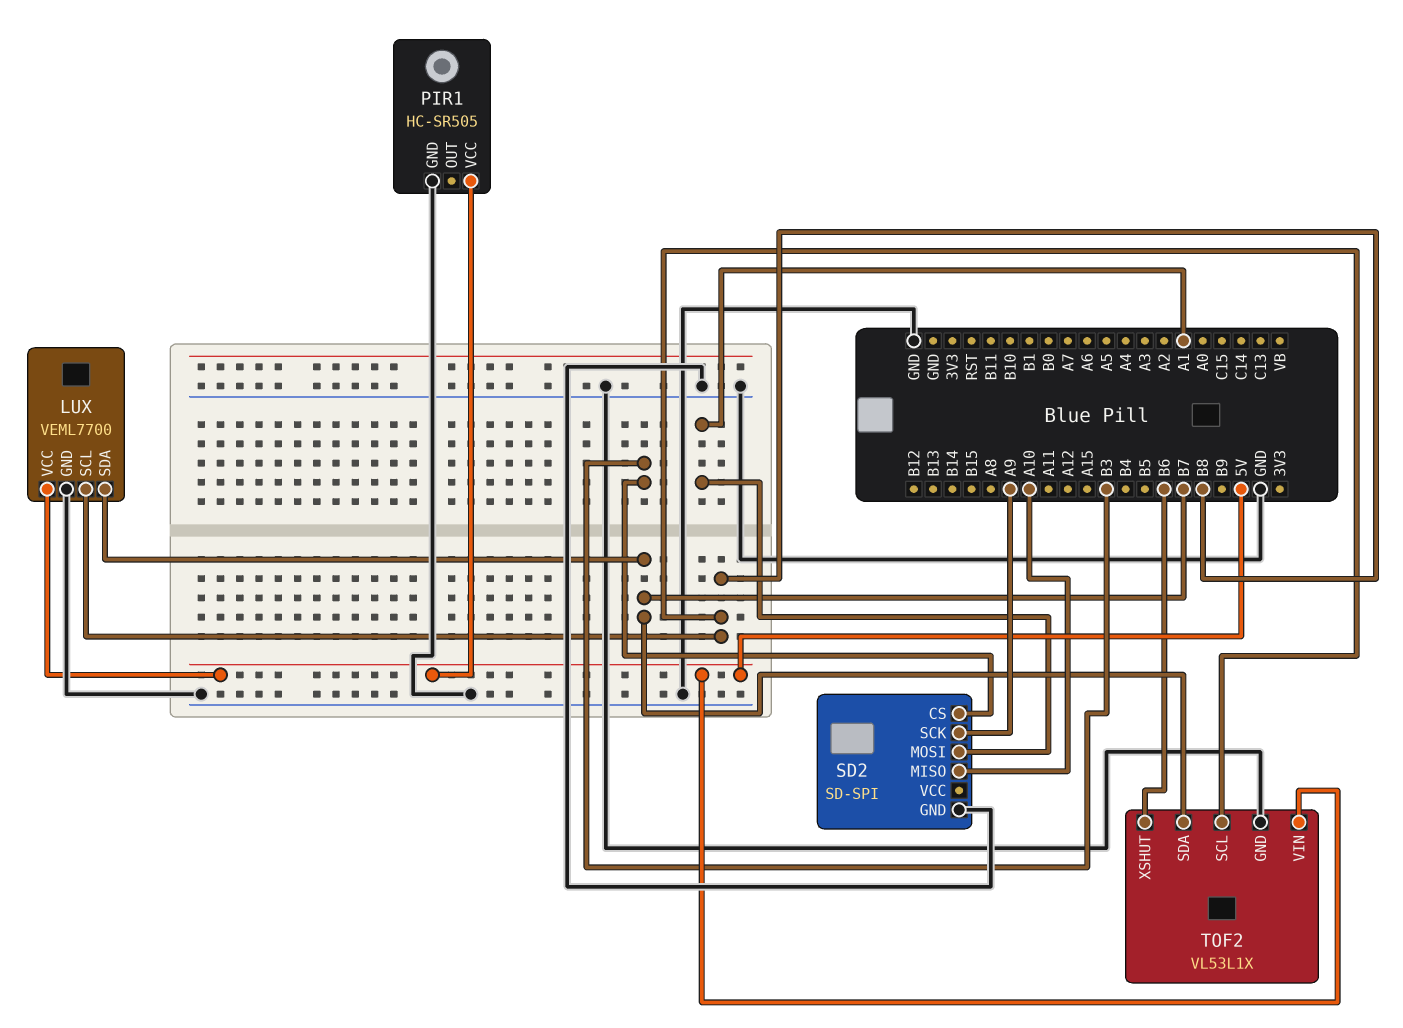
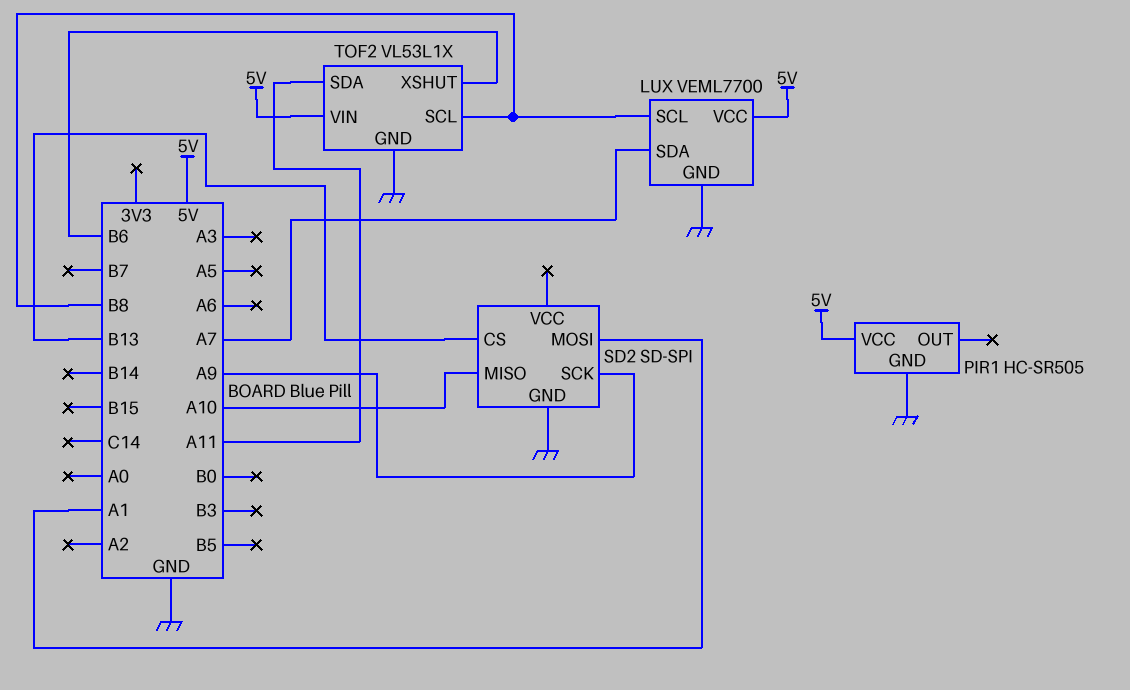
LUX pin SDA: B7 -> A7
SD2 pin CS: B3 -> B13
TOF2 pin SDA: B7 -> A11

